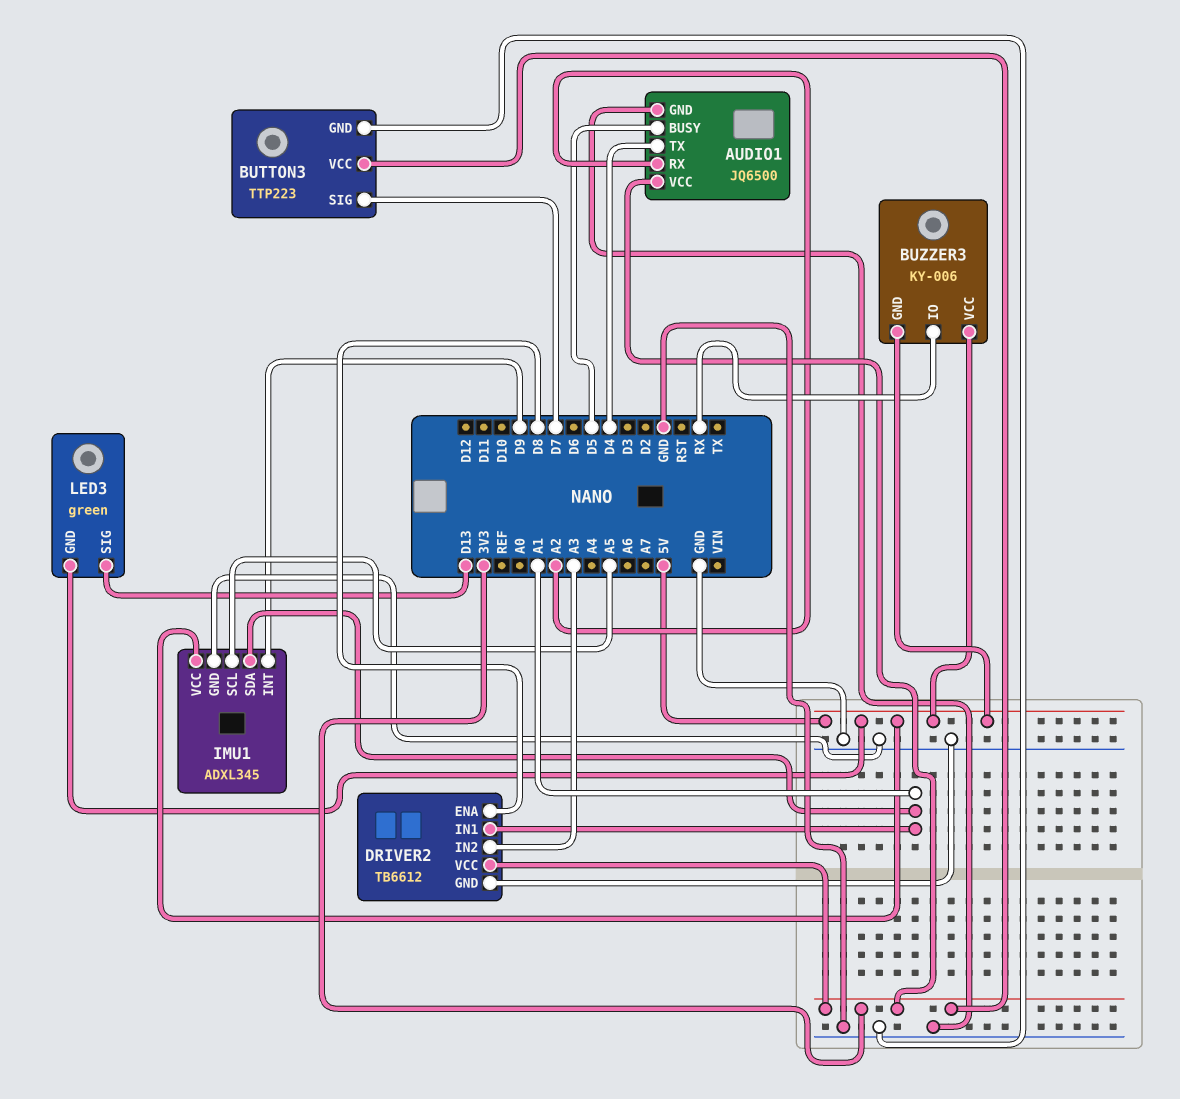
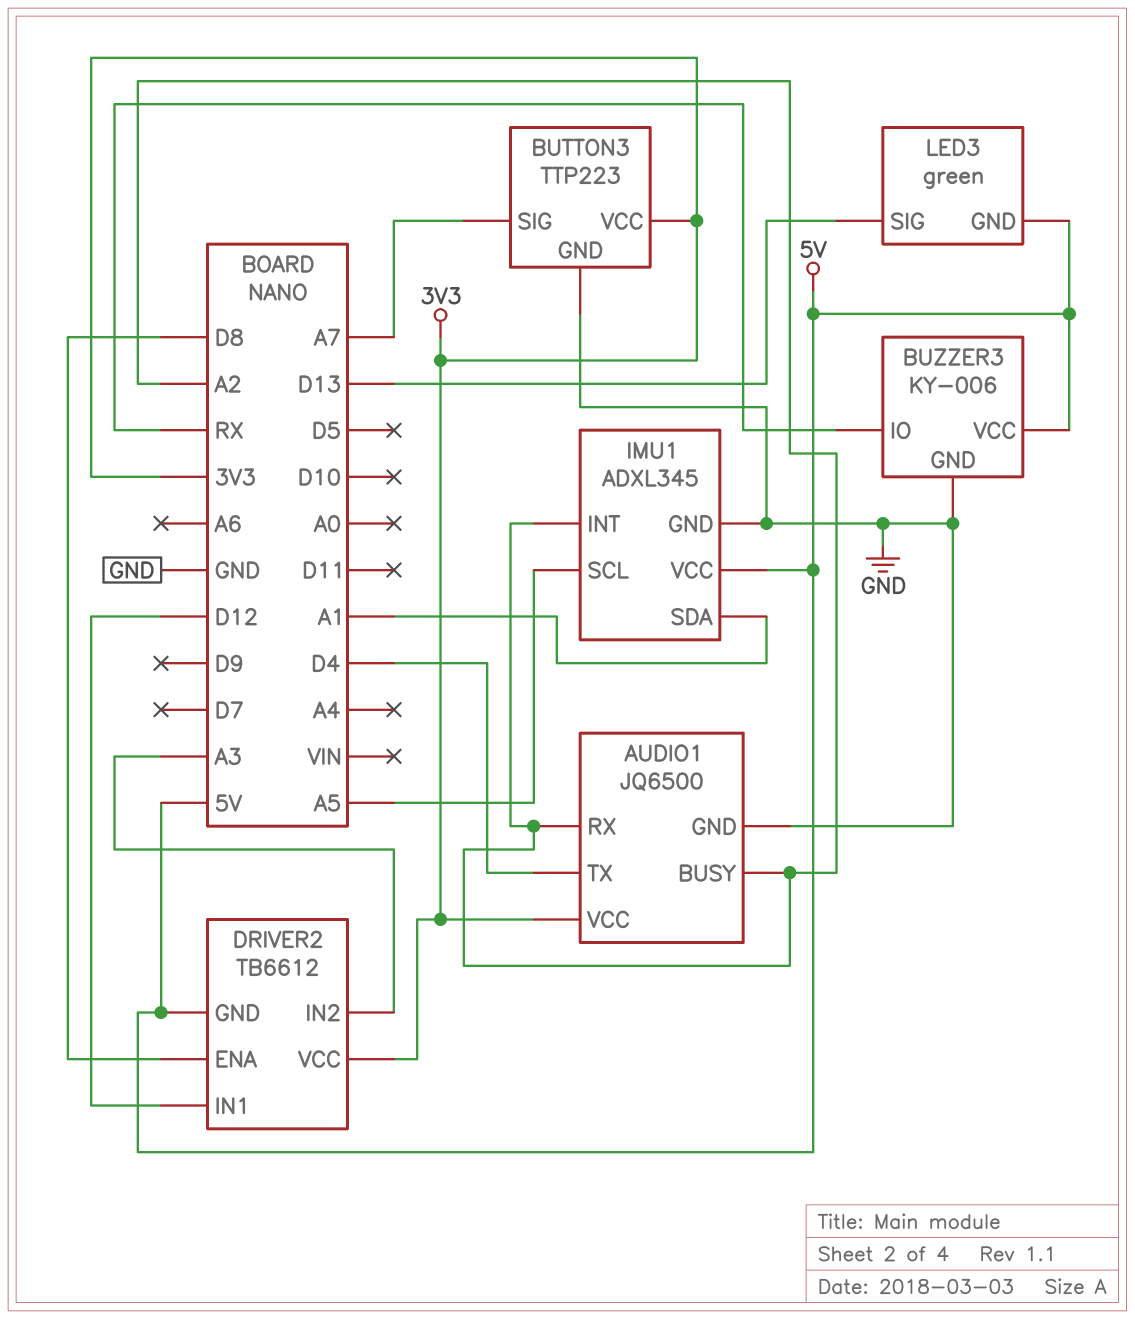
AUDIO1 pin BUSY: D5 -> A2
BUTTON3 pin SIG: D7 -> A7
BUZZER3 pin GND: 5V -> GND
DRIVER2 pin GND: GND -> 5V
DRIVER2 pin IN1: A1 -> D12
IMU1 pin INT: D9 -> A2

